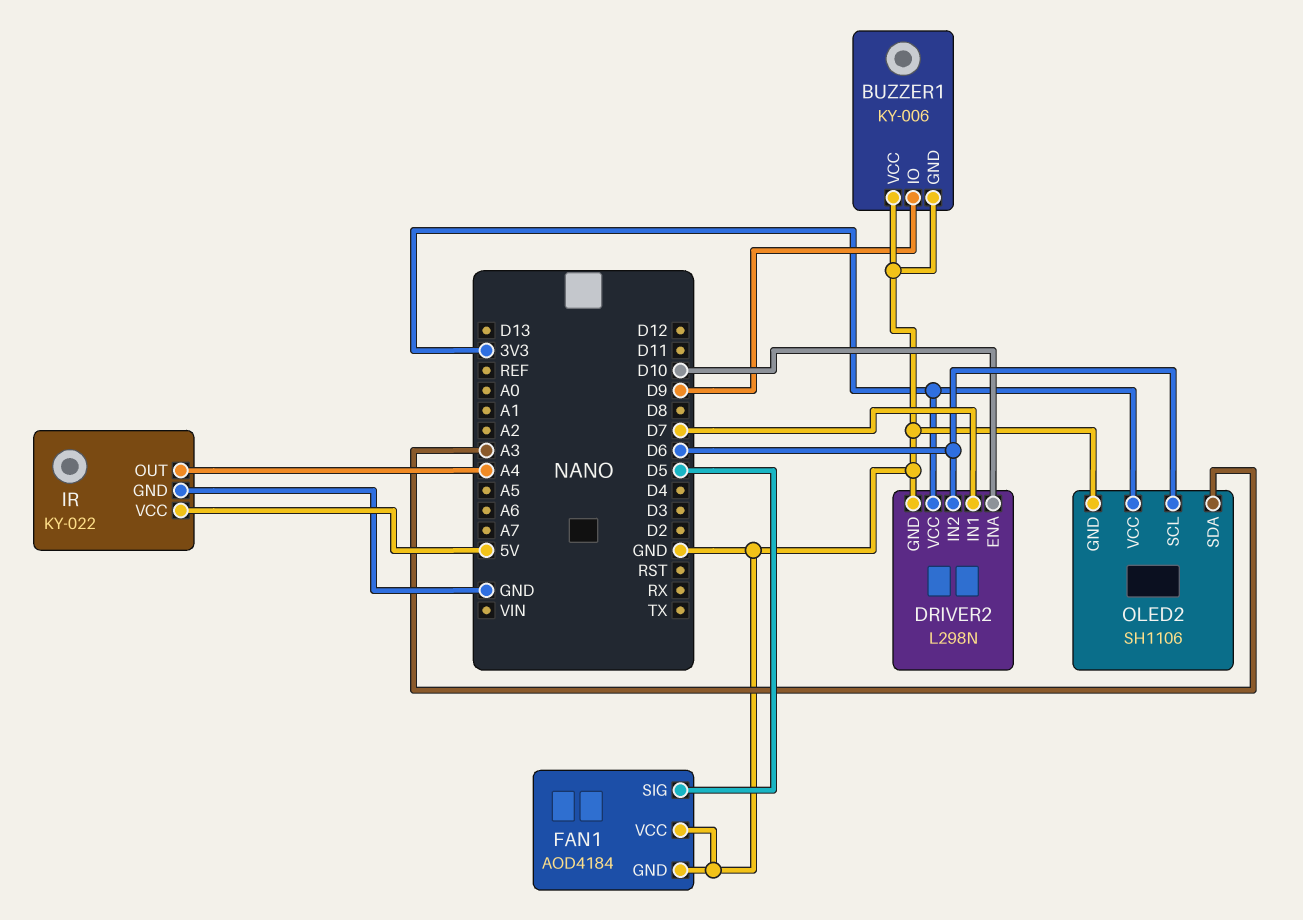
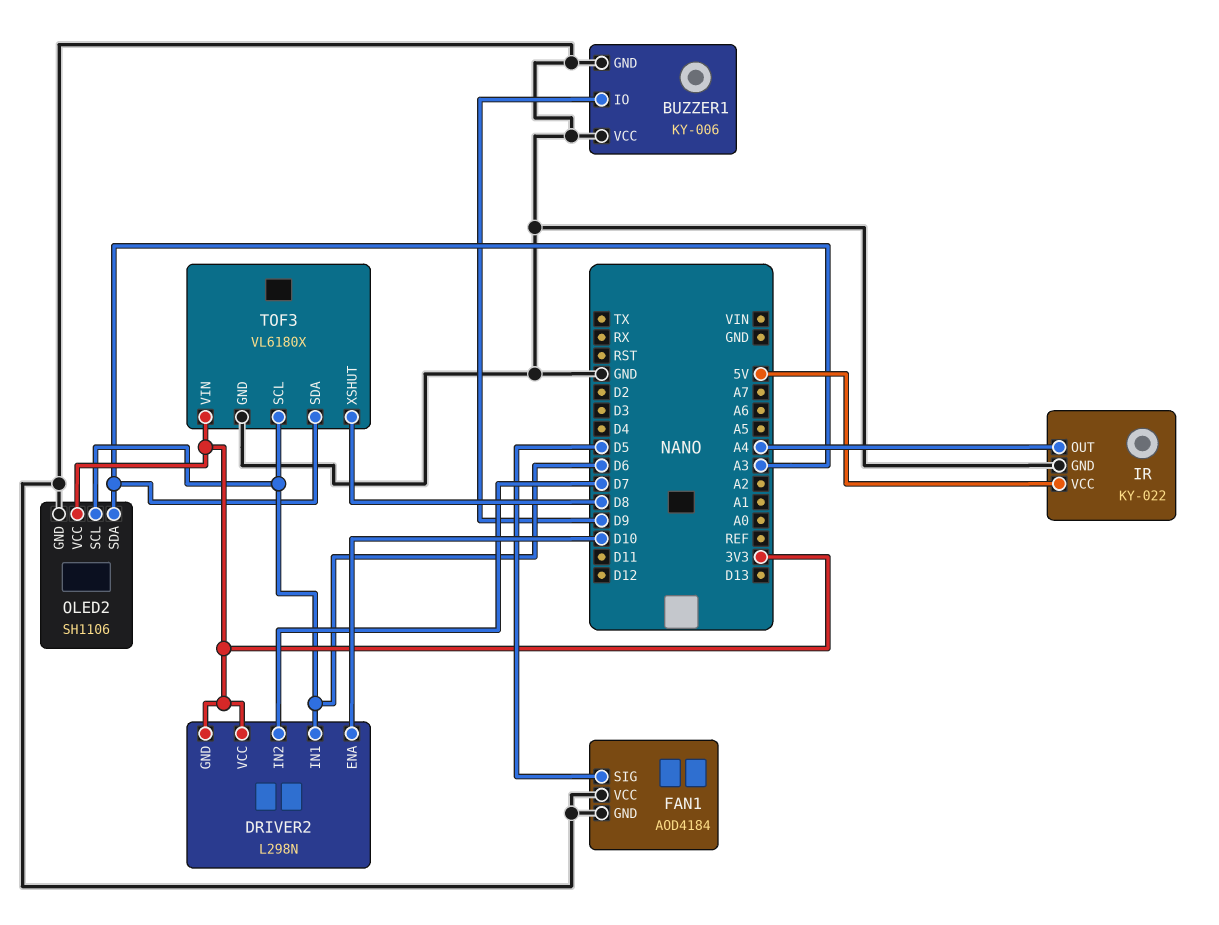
DRIVER2 pin GND: GND -> 3V3
DRIVER2 pin IN1: D7 -> D6
DRIVER2 pin IN2: D6 -> D7
TOF3: none -> VL6180X
TOF3 pin GND: none -> GND
TOF3 pin SCL: none -> D6
TOF3 pin SDA: none -> A3
TOF3 pin VIN: none -> 3V3
TOF3 pin XSHUT: none -> D8

